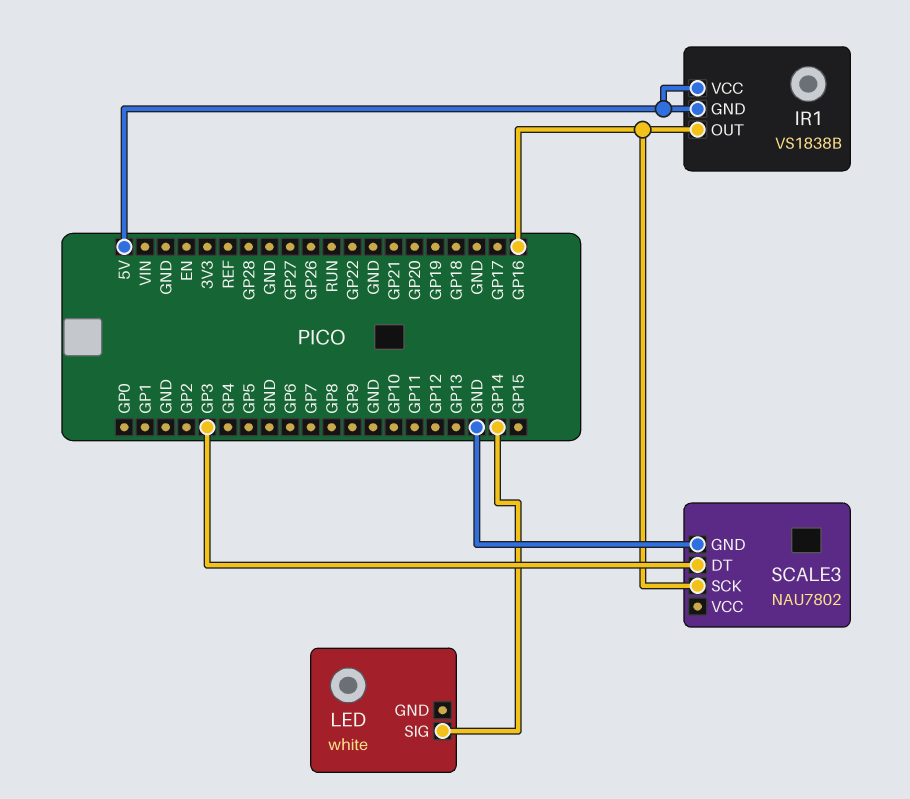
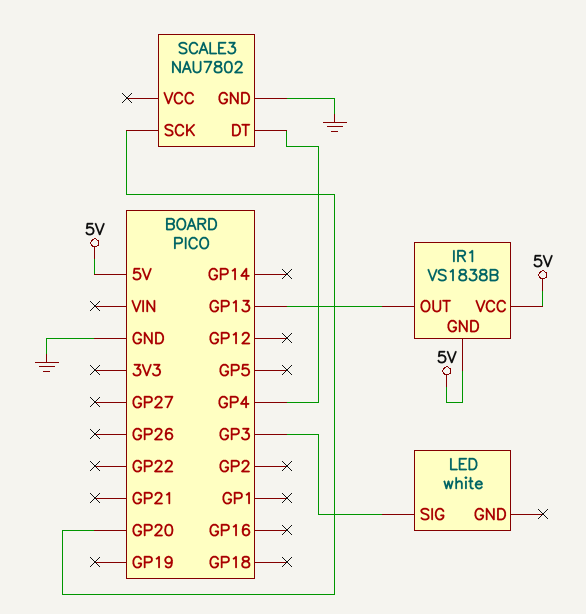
IR1 pin OUT: GP16 -> GP13
LED pin SIG: GP14 -> GP3
SCALE3 pin DT: GP3 -> GP4
SCALE3 pin SCK: GP16 -> GP20

